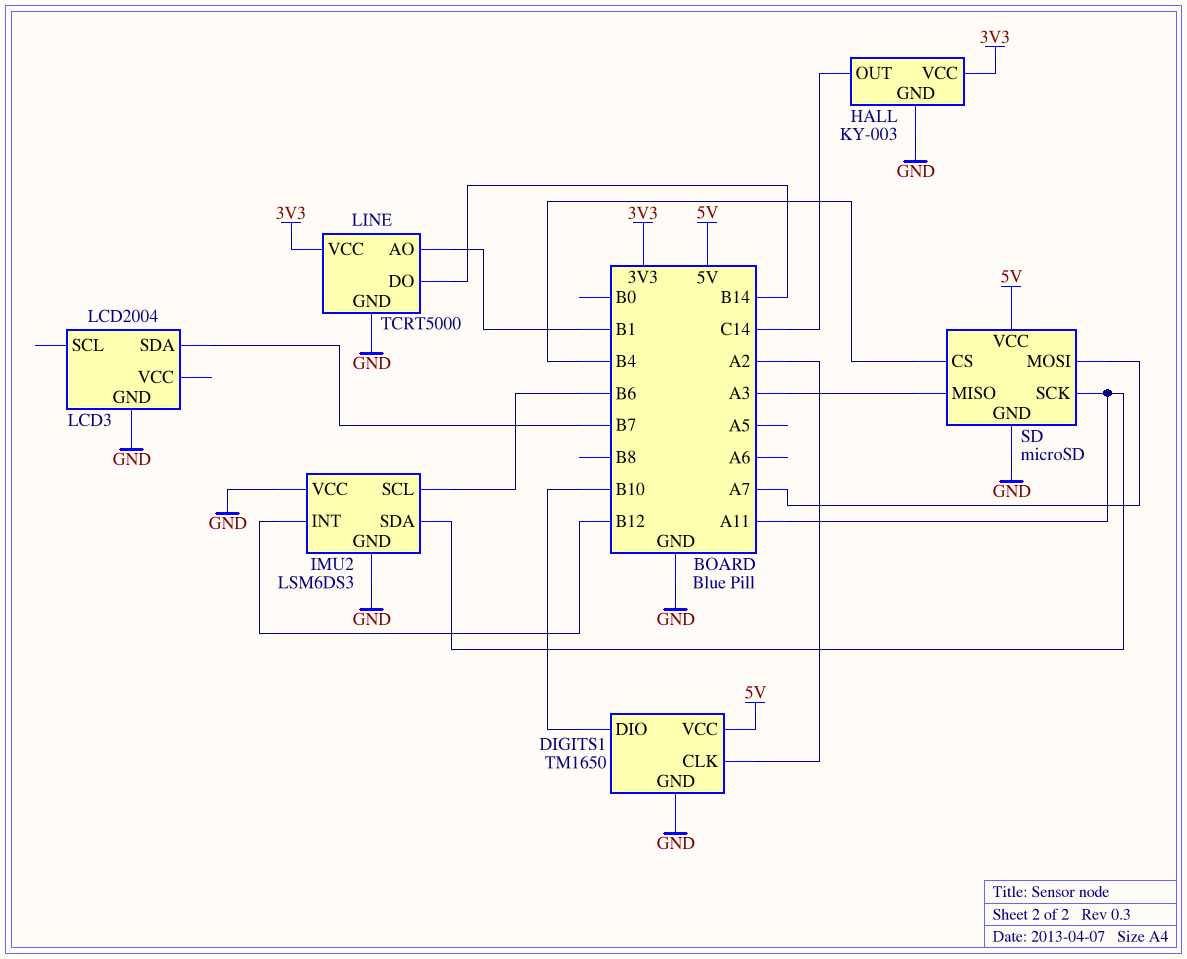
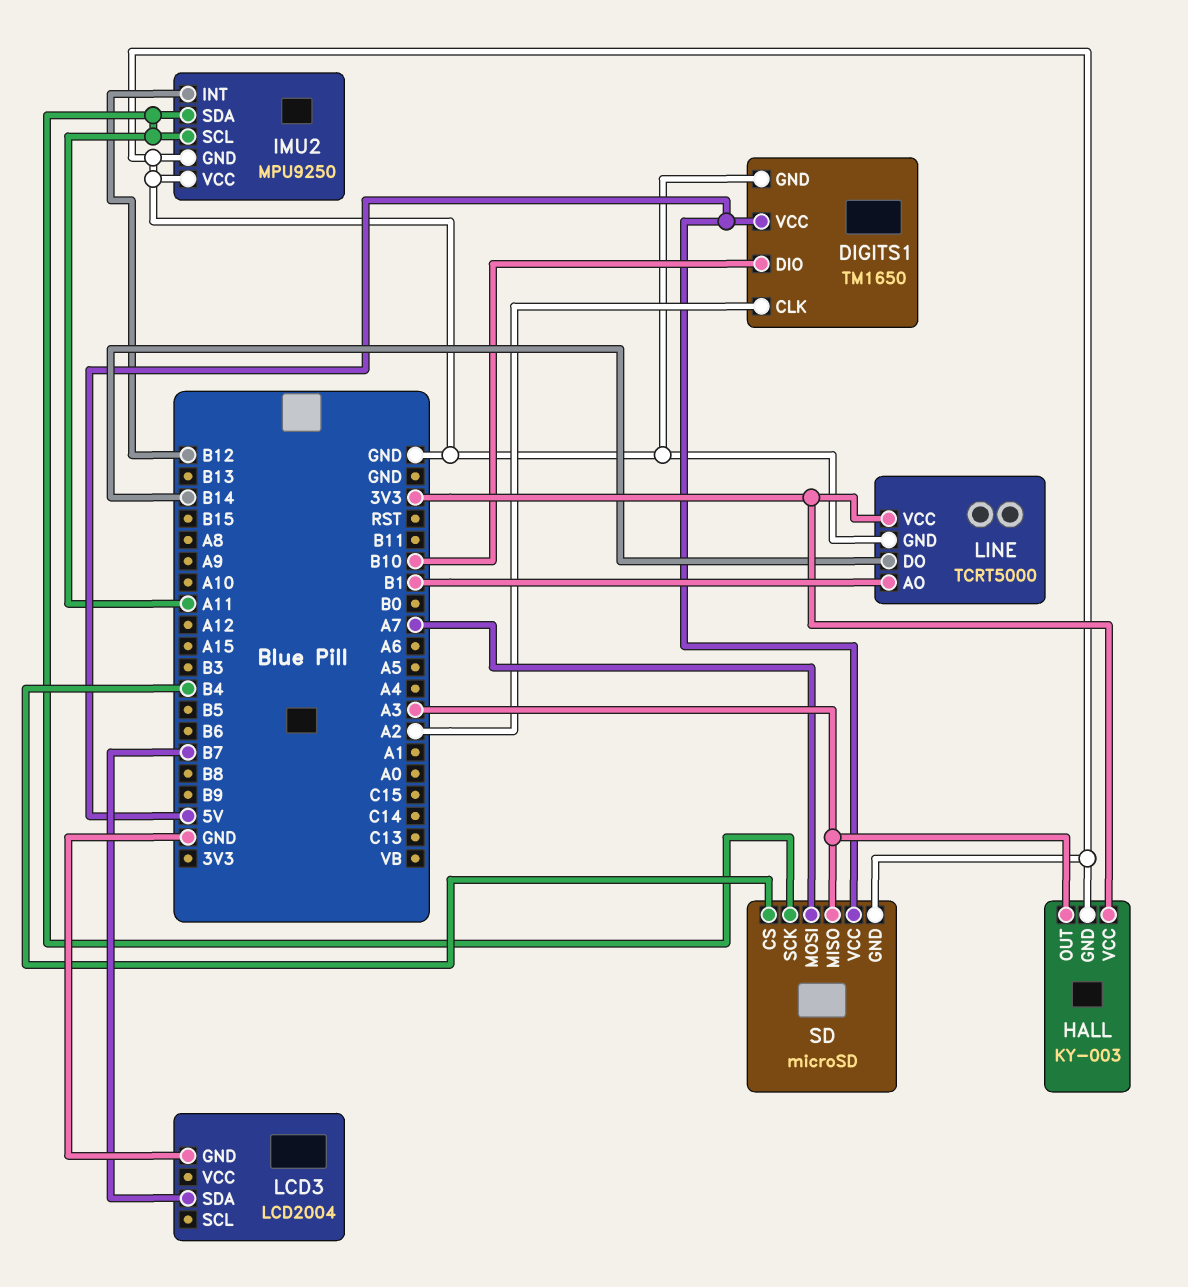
HALL pin OUT: C14 -> A3
IMU2: LSM6DS3 -> MPU9250
IMU2 pin SCL: B6 -> A11

